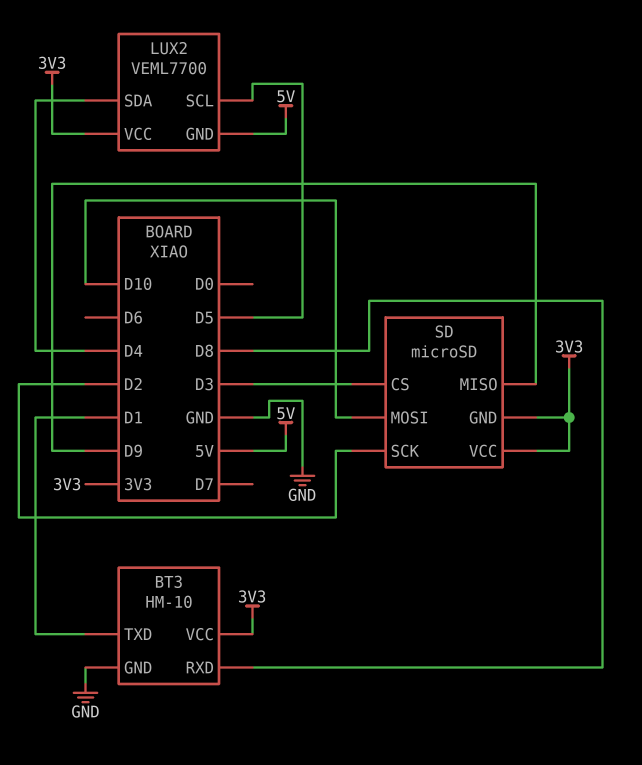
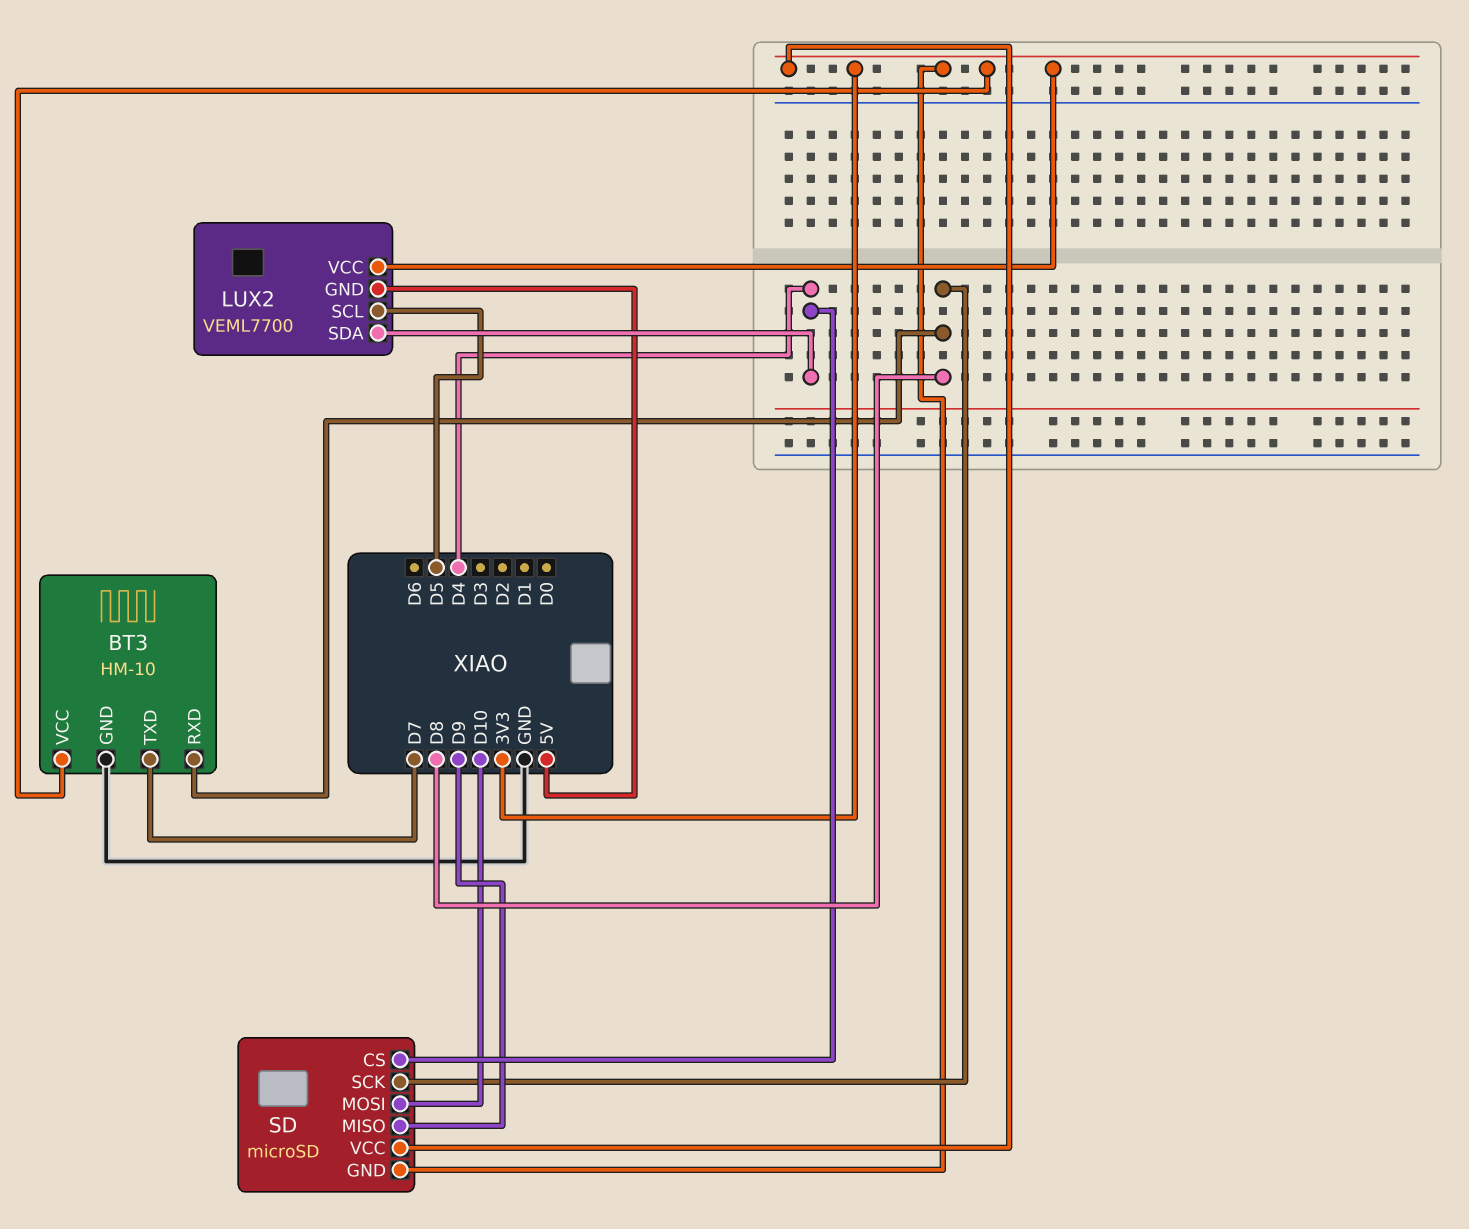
BT3 pin TXD: D1 -> D7
SD pin CS: D3 -> D4
SD pin SCK: D2 -> D8

